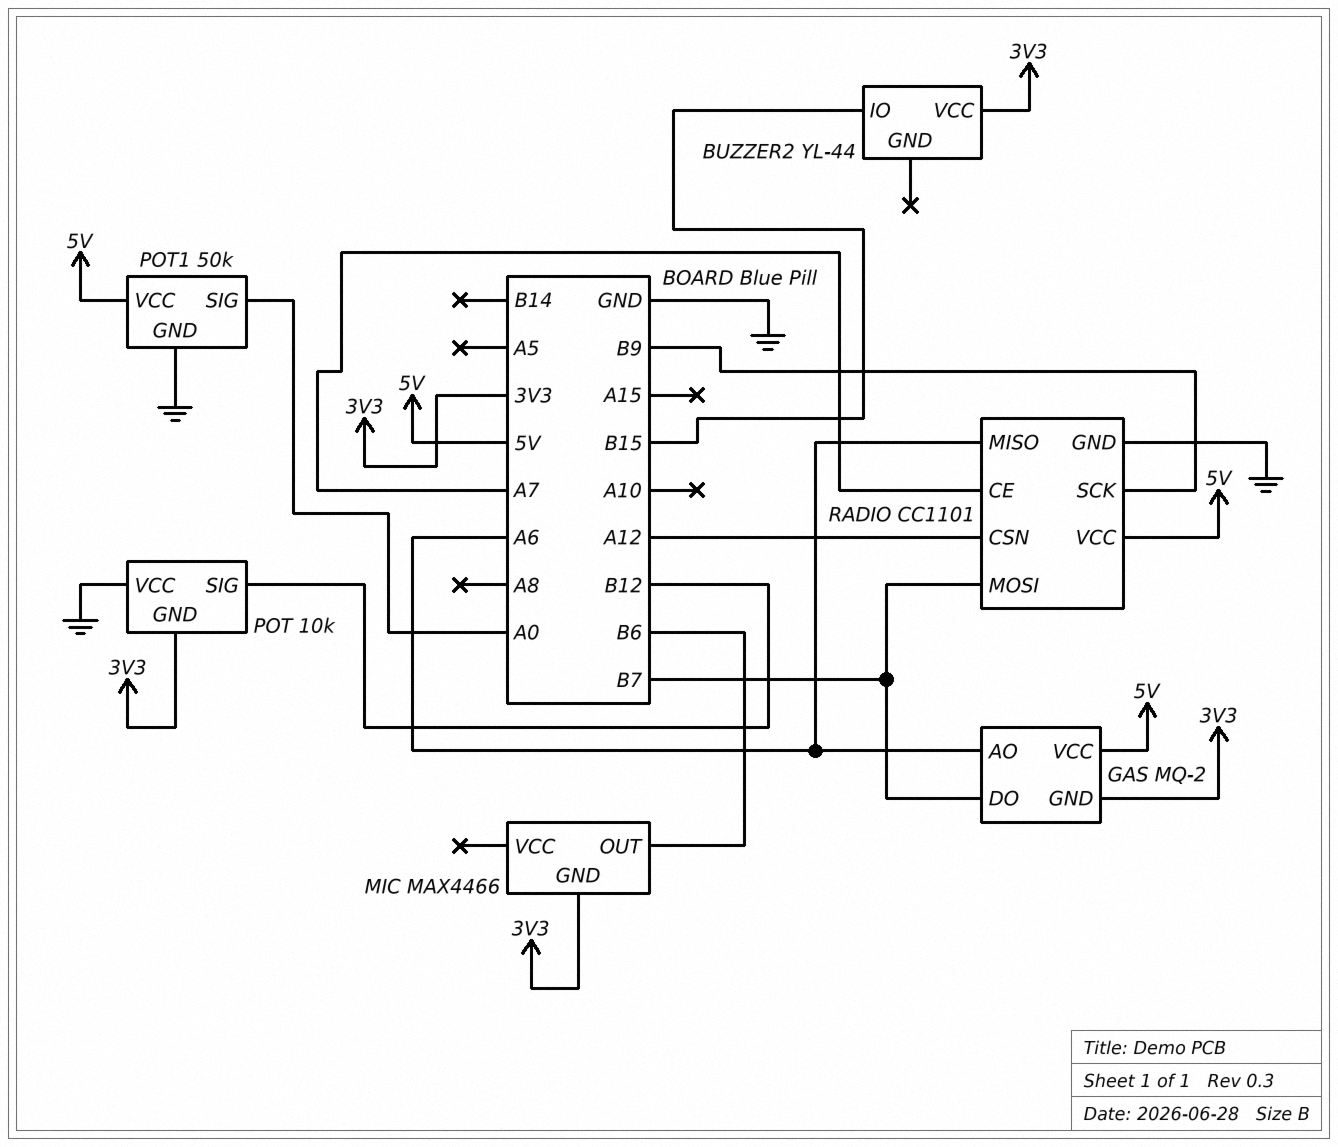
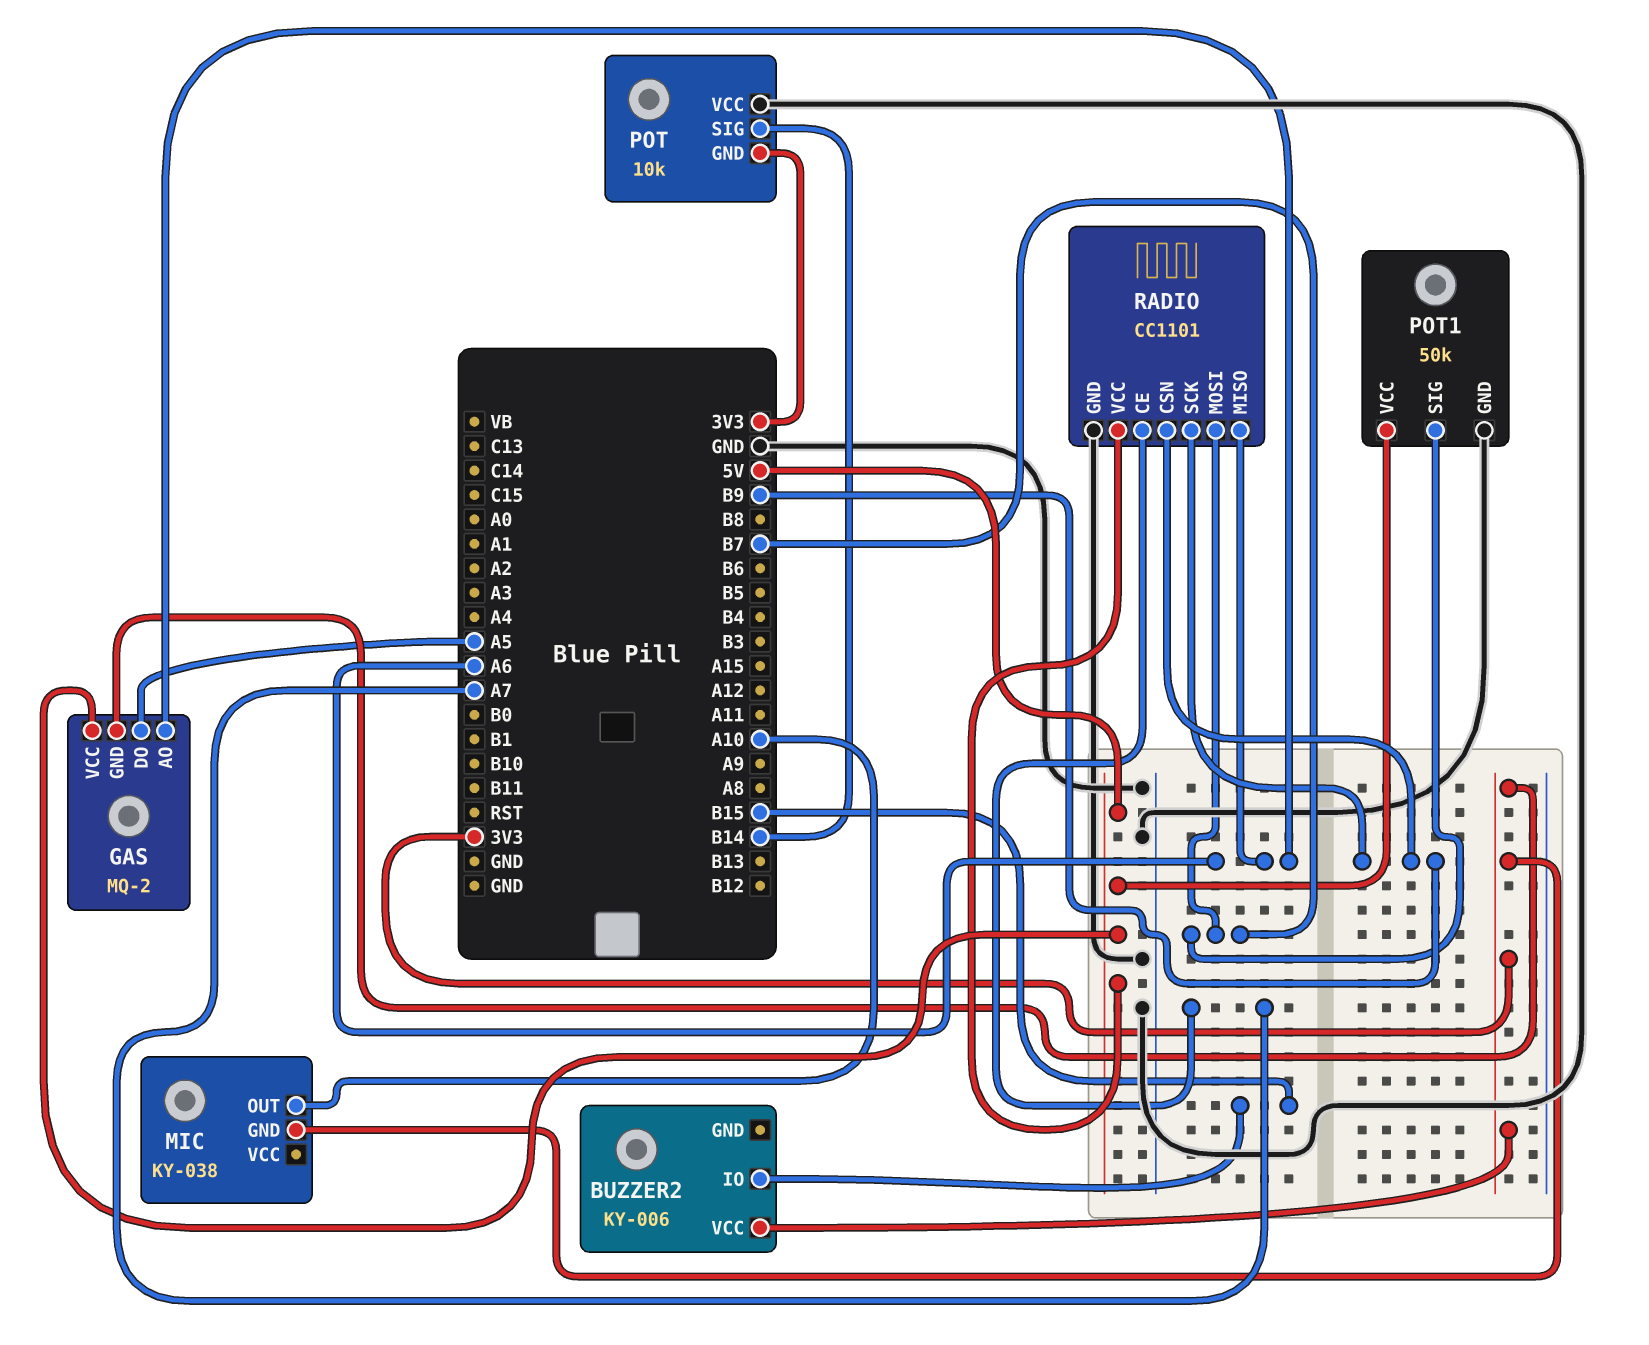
BUZZER2: YL-44 -> KY-006
GAS pin DO: B7 -> A5
MIC: MAX4466 -> KY-038
MIC pin OUT: B6 -> A10
POT pin SIG: B12 -> B14
POT1 pin SIG: A0 -> B7
RADIO pin CSN: A12 -> B9

